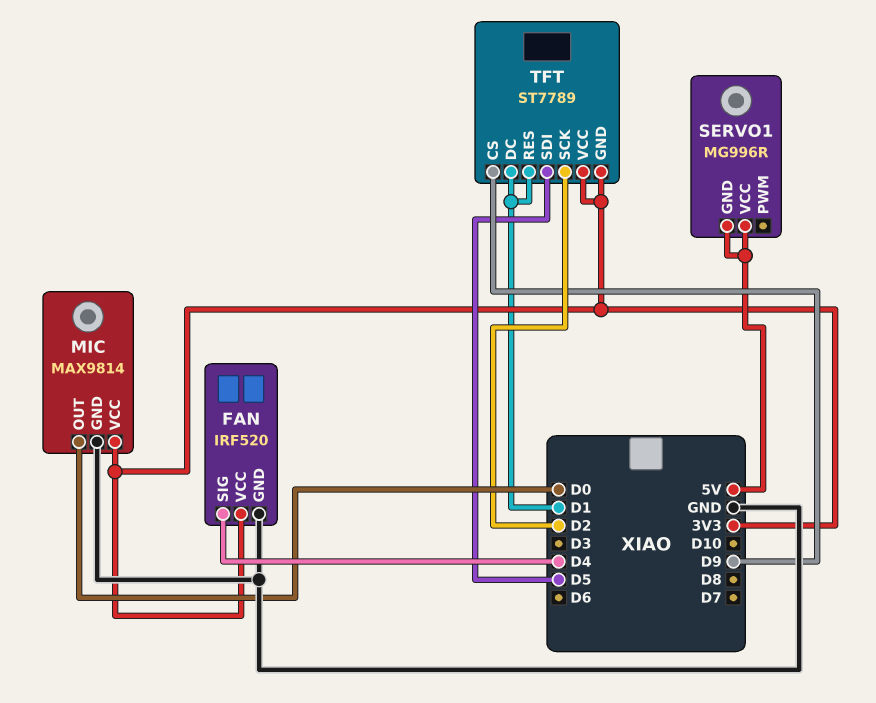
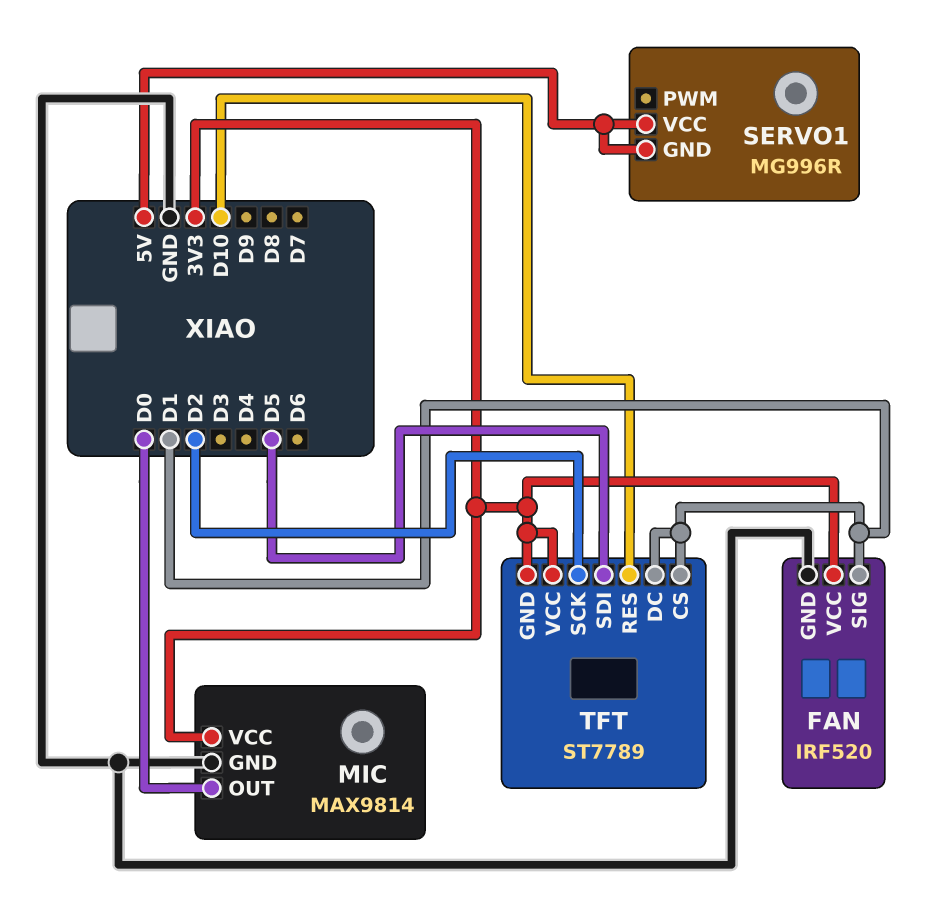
FAN pin SIG: D4 -> D1
TFT pin CS: D9 -> D1
TFT pin RES: D1 -> D10

